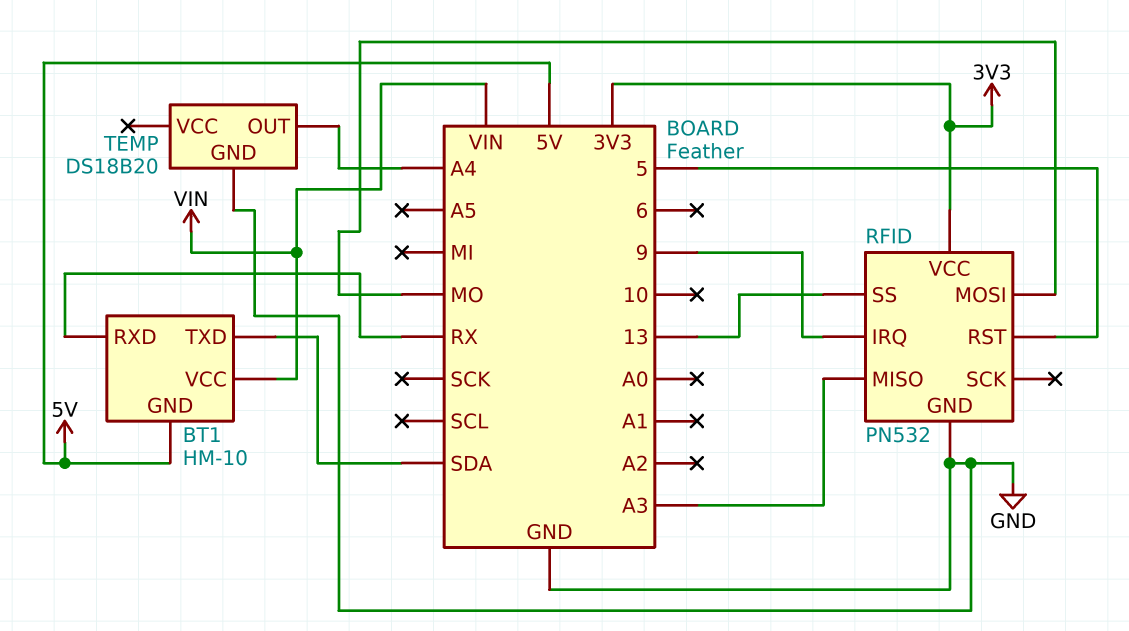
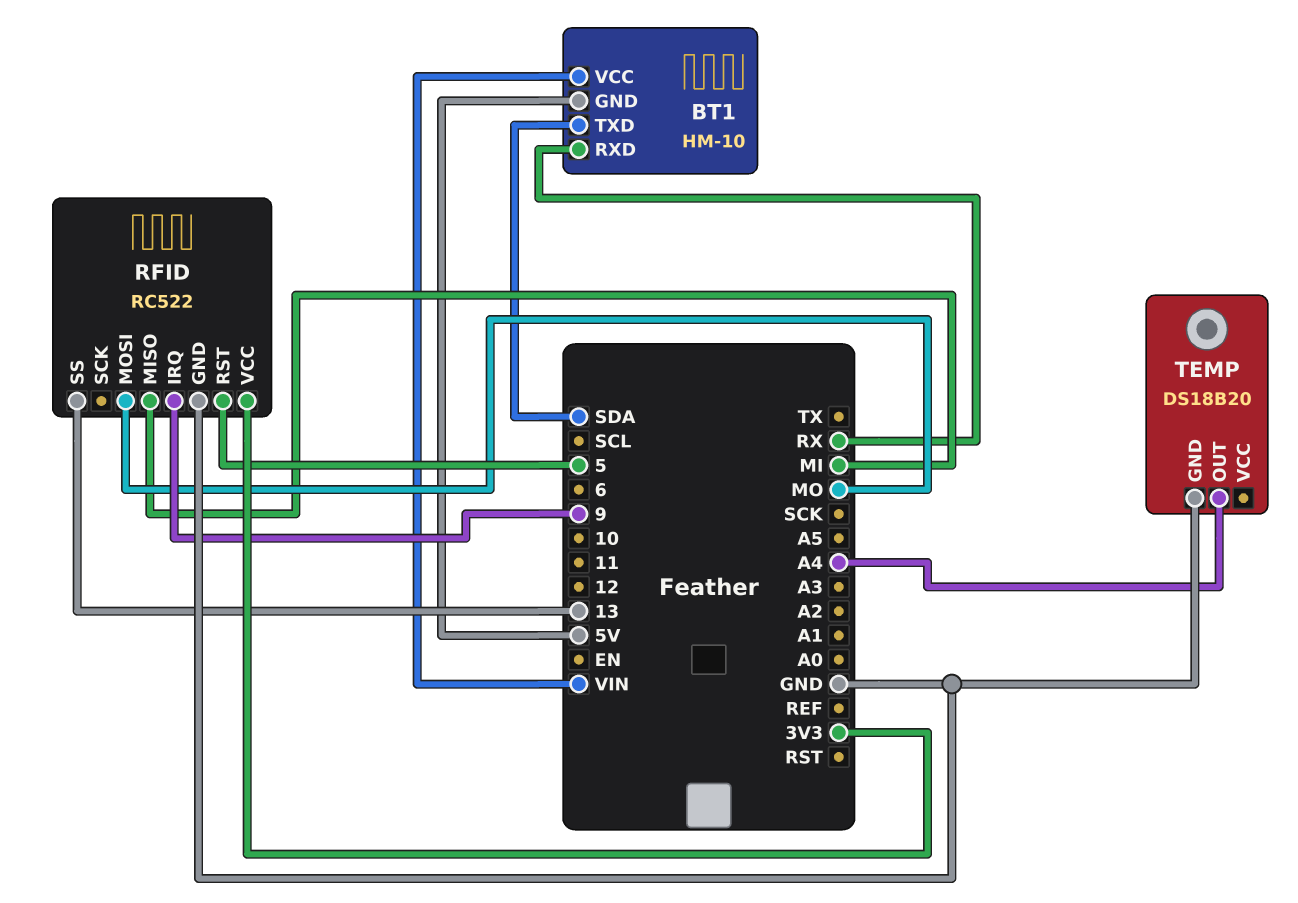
RFID: PN532 -> RC522
RFID pin MISO: A3 -> MI

